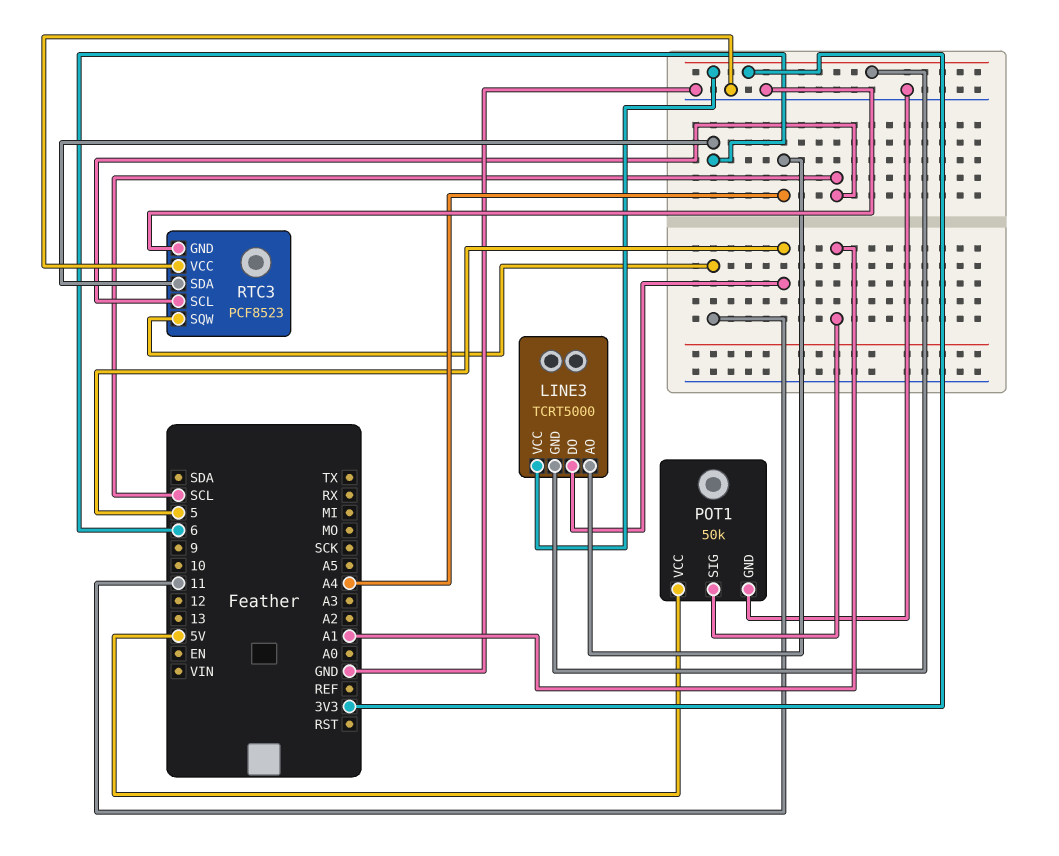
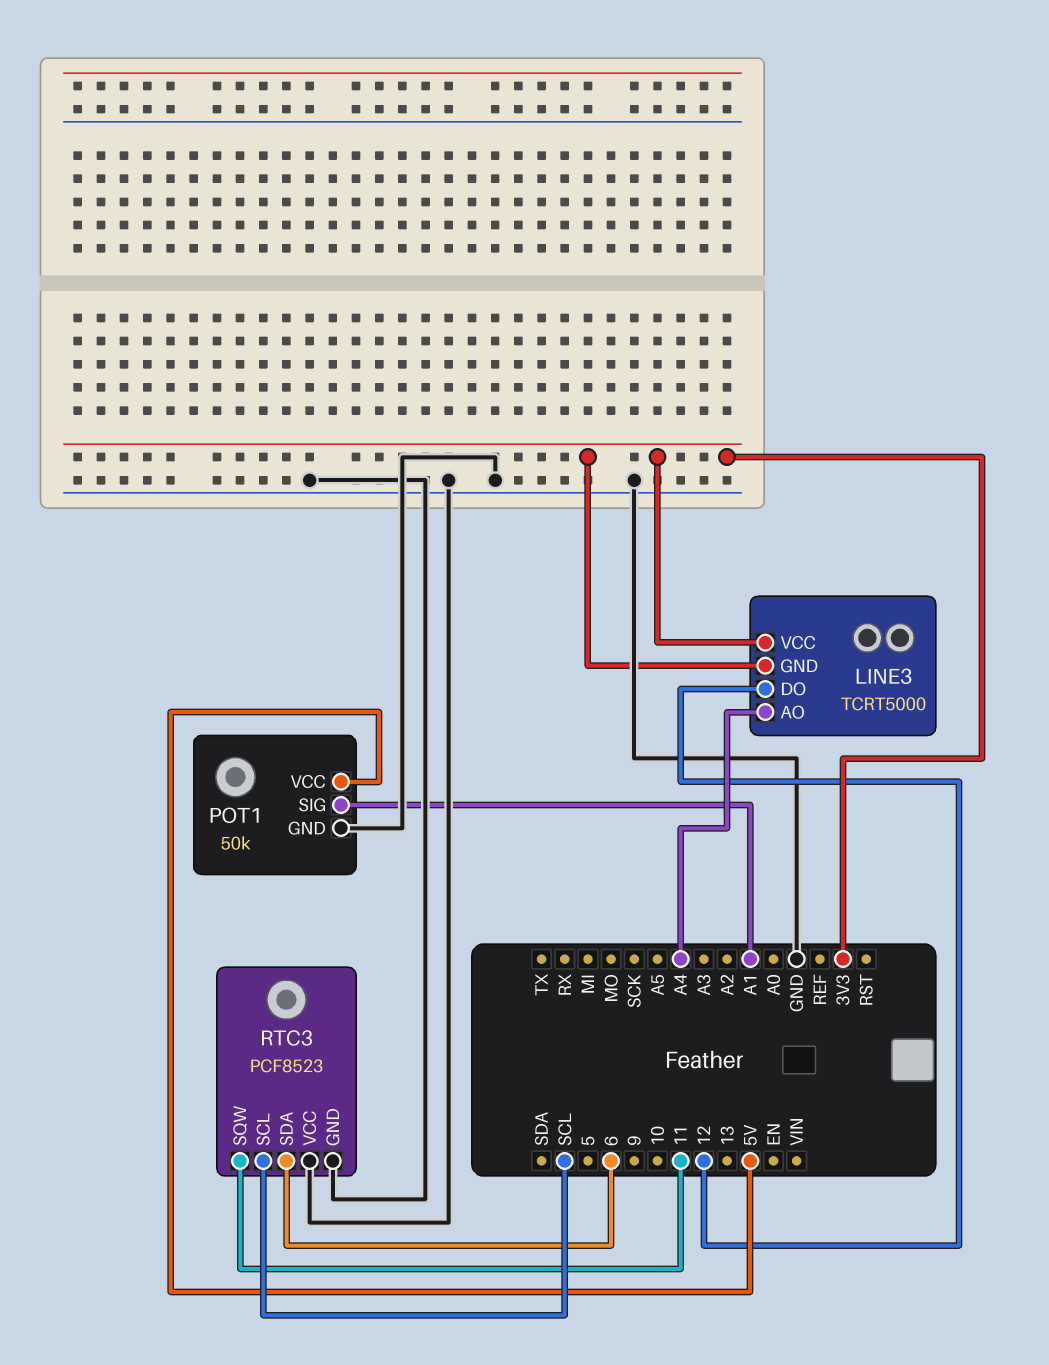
LINE3 pin DO: 5 -> 12

